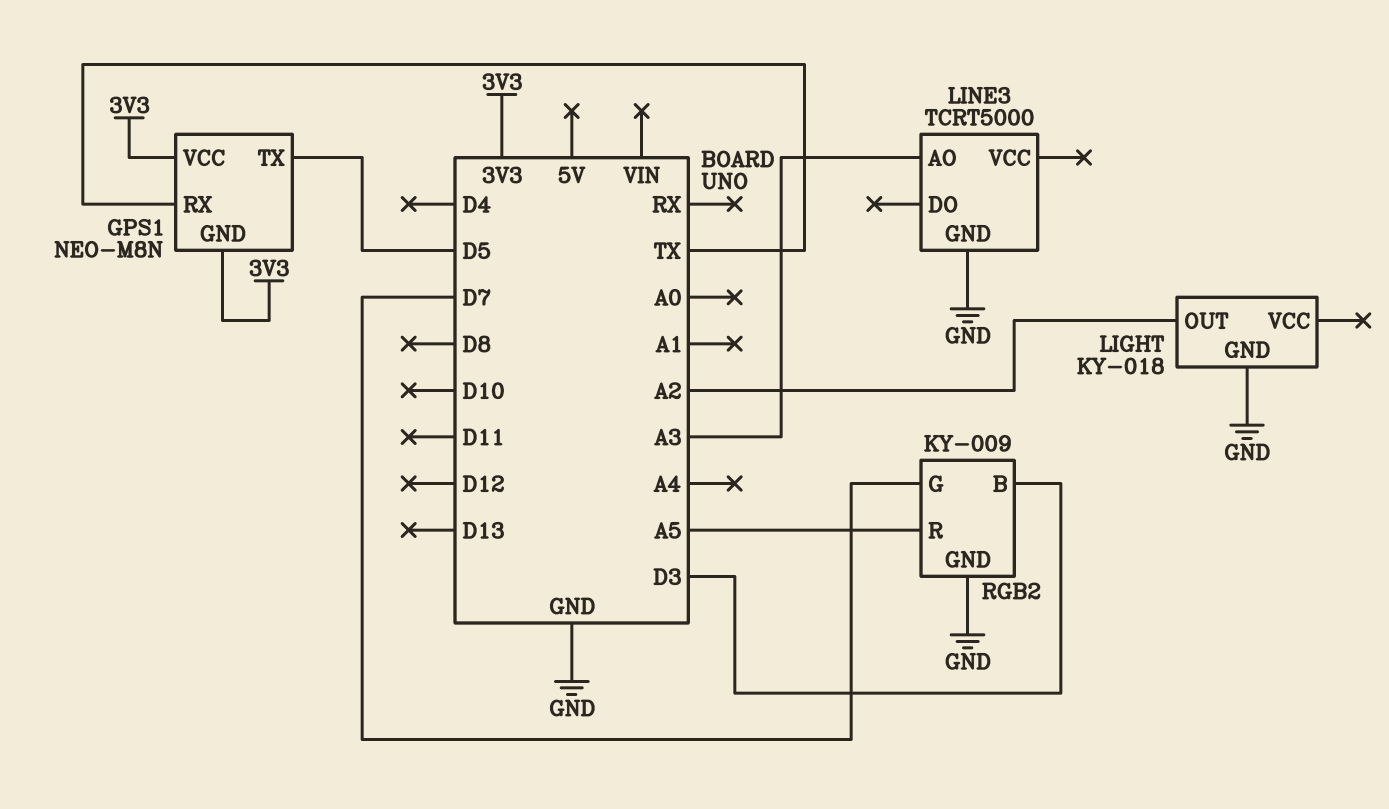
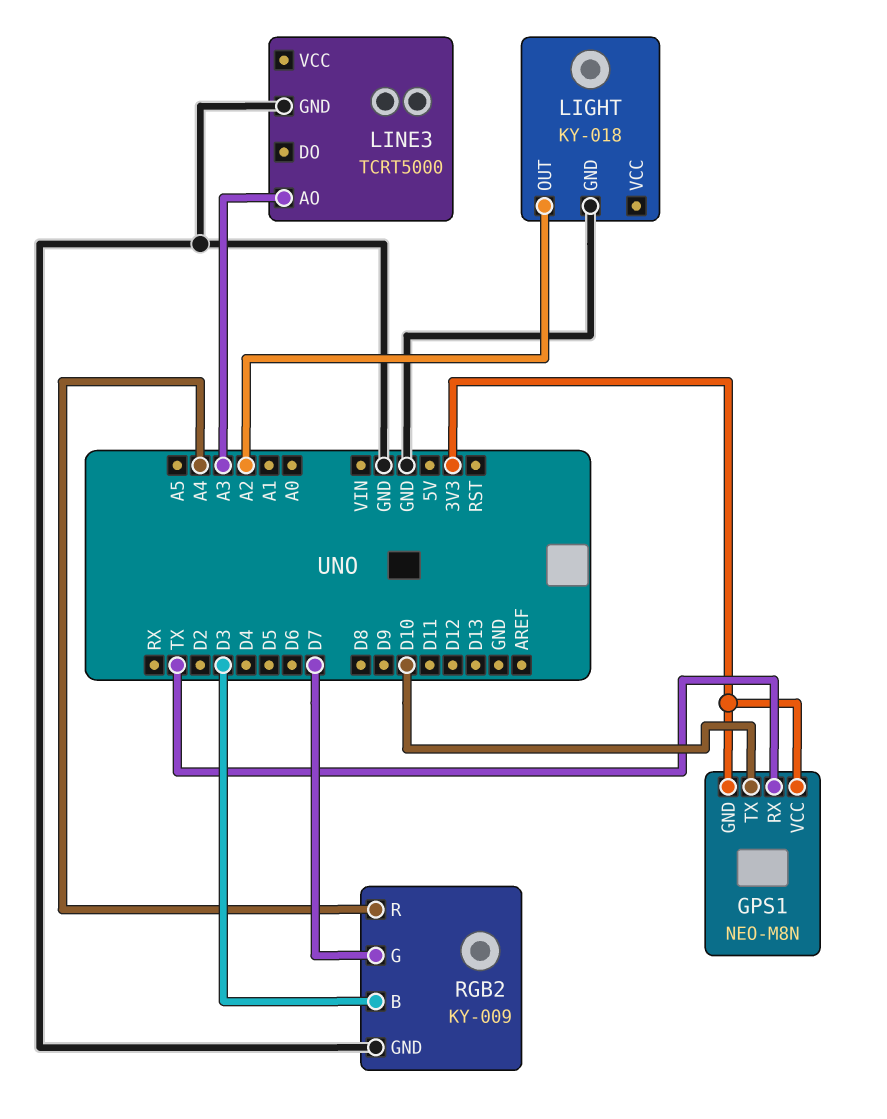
GPS1 pin TX: D5 -> D10
RGB2 pin R: A5 -> A4

